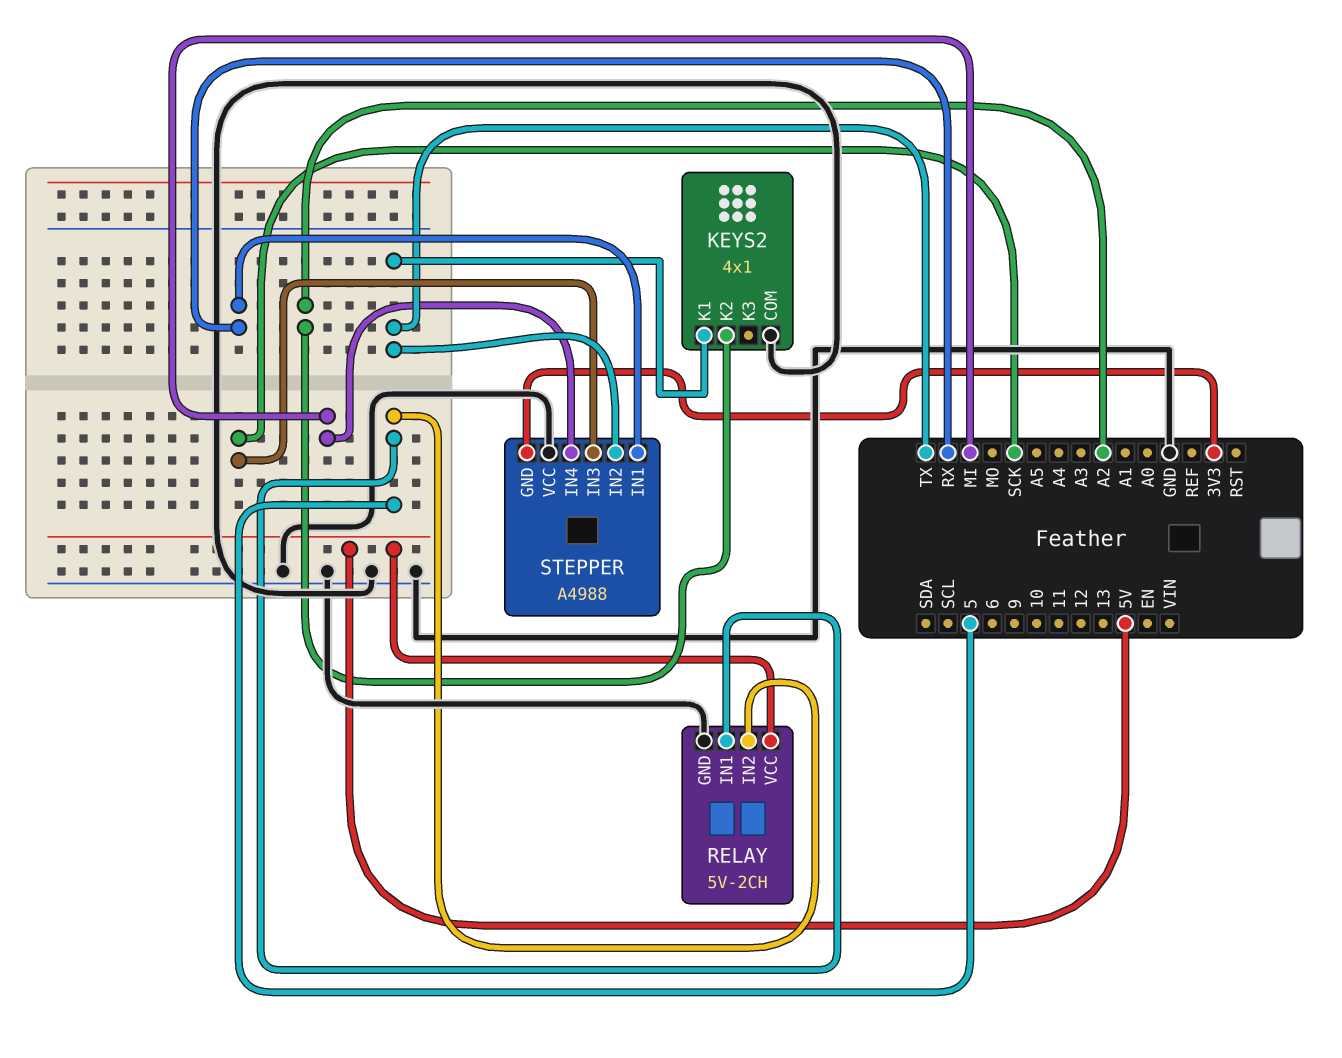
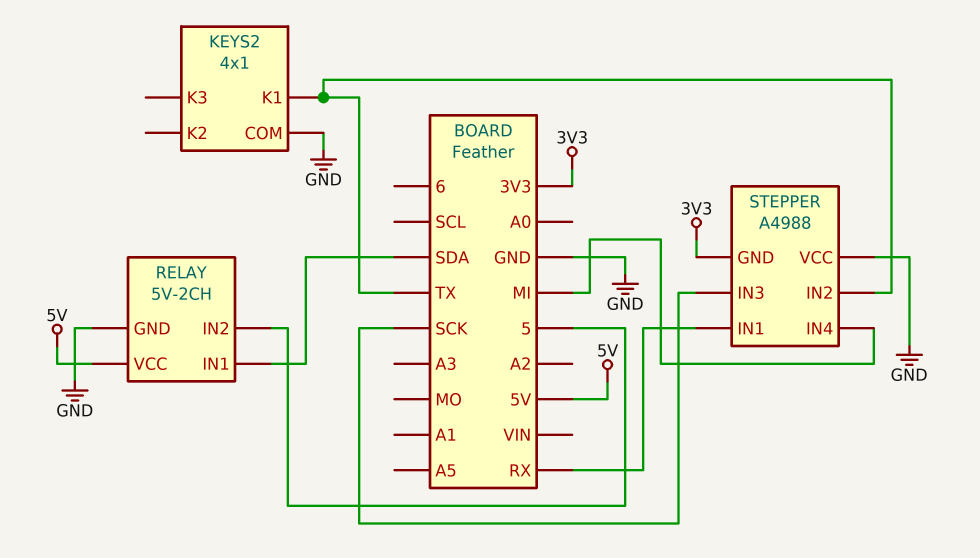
KEYS2 pin K2: A2 -> none
RELAY pin IN1: 5 -> SDA

